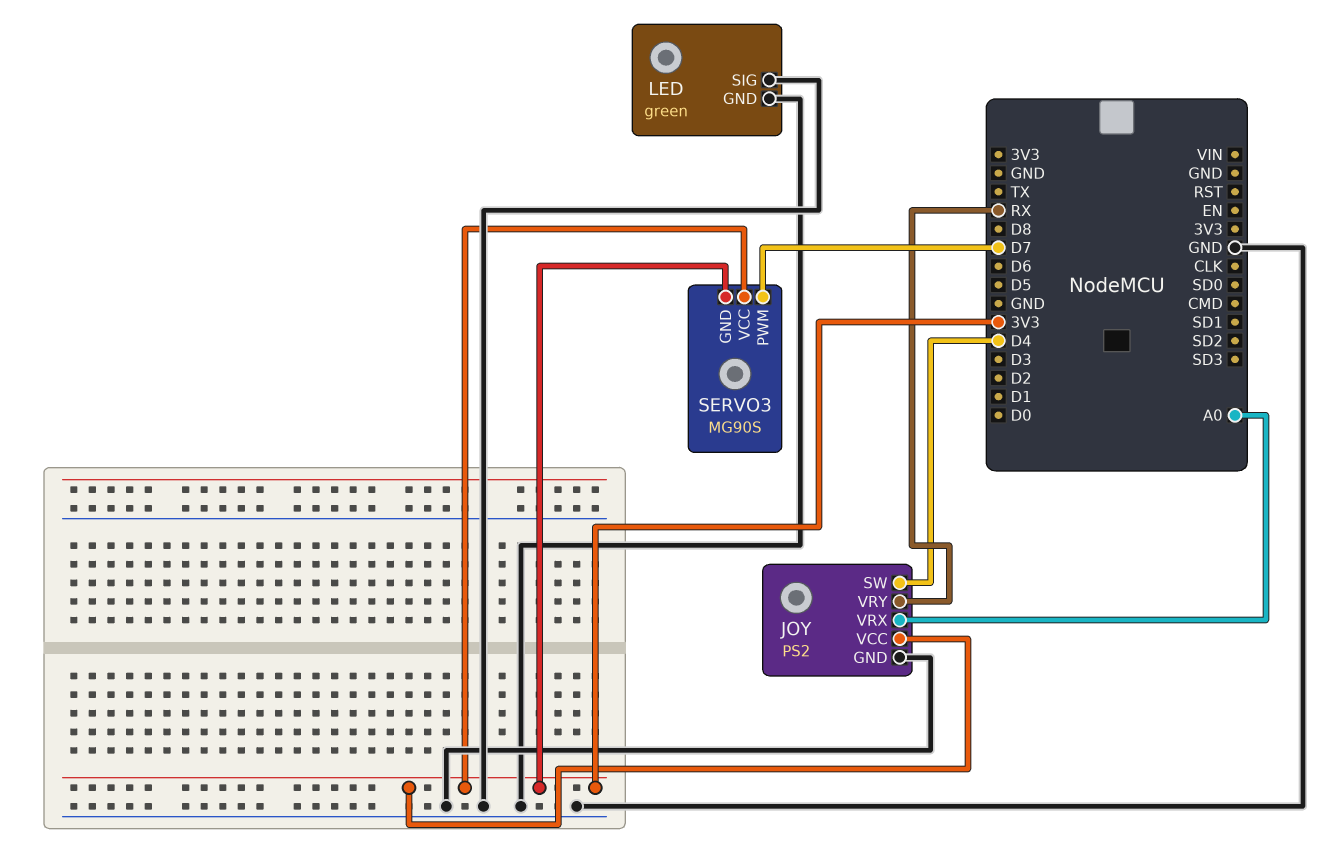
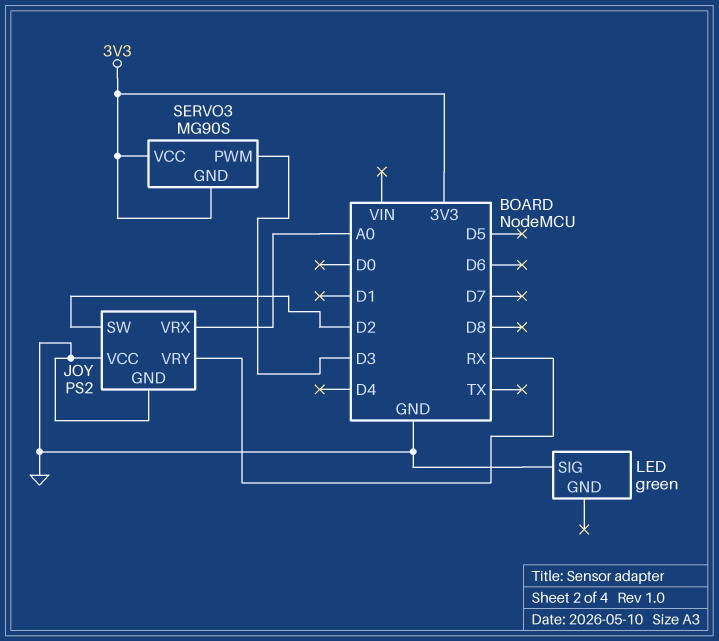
JOY pin SW: D4 -> D2
JOY pin VCC: 3V3 -> GND
LED pin GND: GND -> none
SERVO3 pin PWM: D7 -> D3

